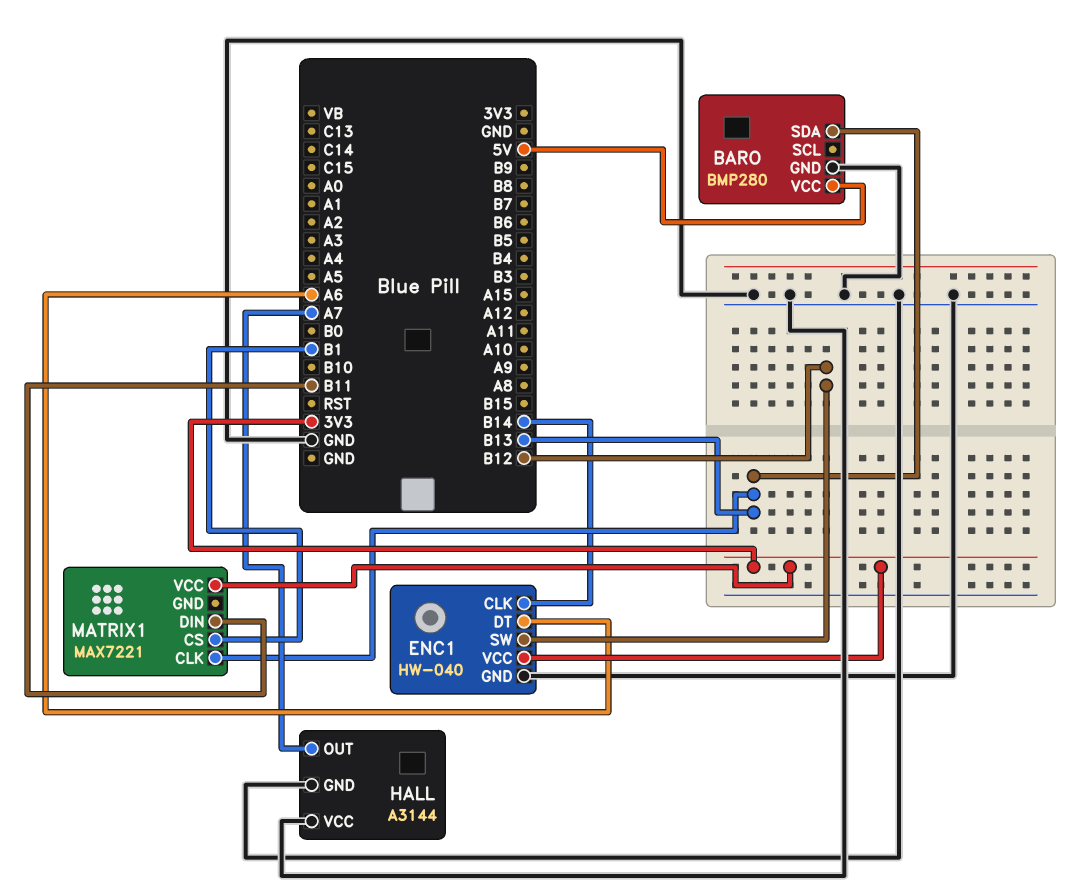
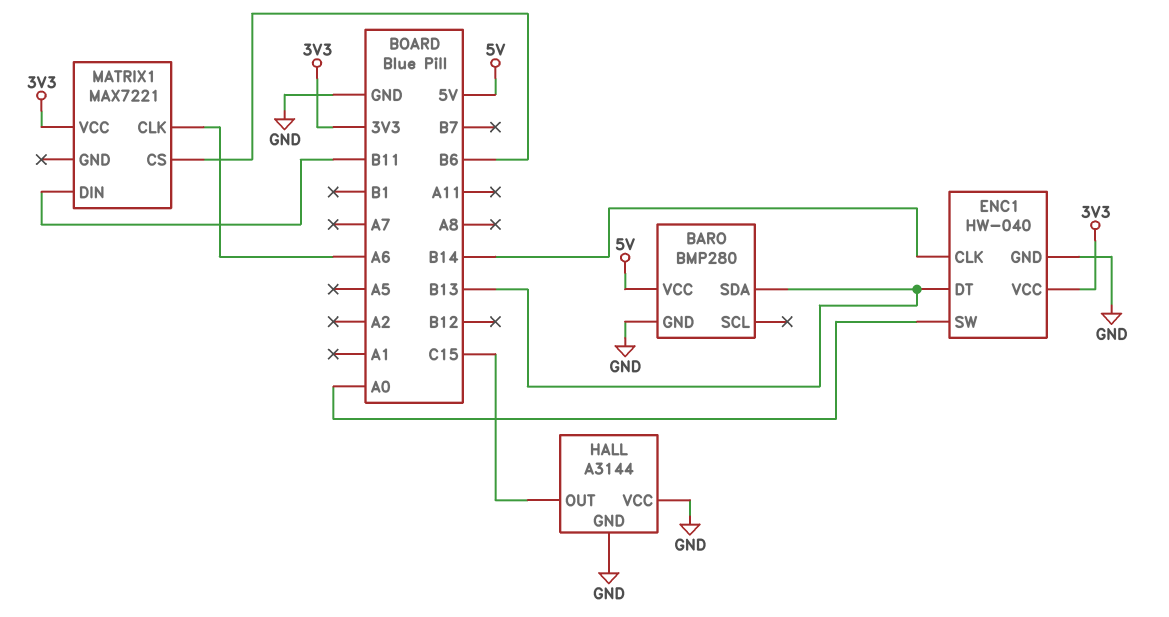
ENC1 pin DT: A6 -> B13
ENC1 pin SW: B12 -> A0
HALL pin OUT: A7 -> C15
MATRIX1 pin CLK: B13 -> A6
MATRIX1 pin CS: B1 -> B6

